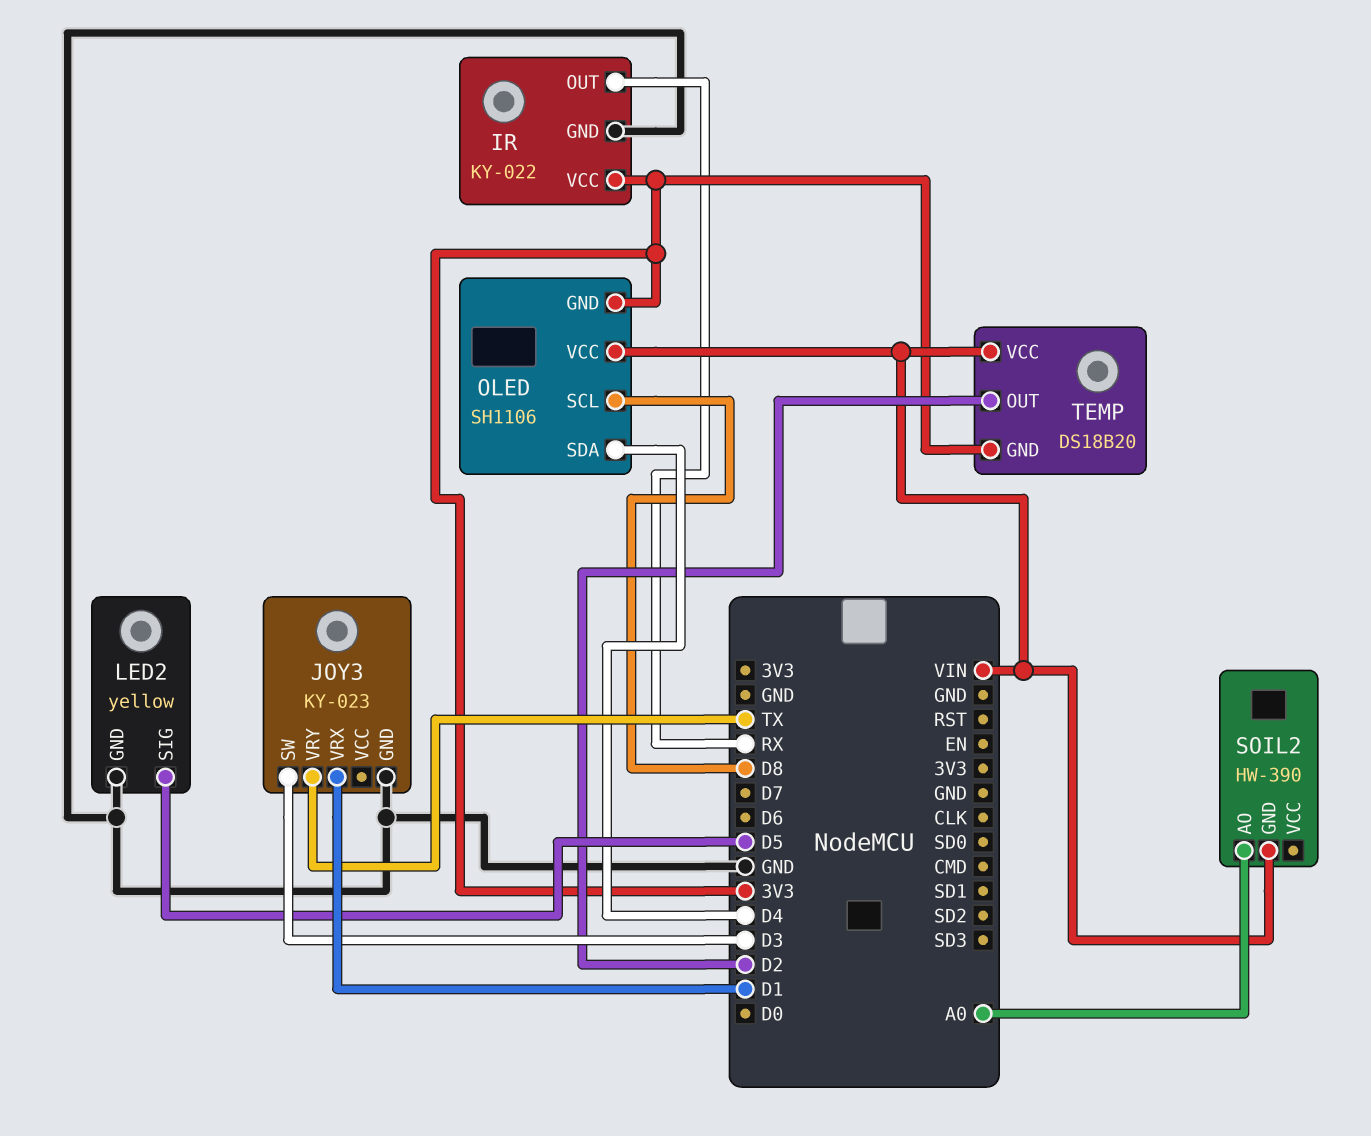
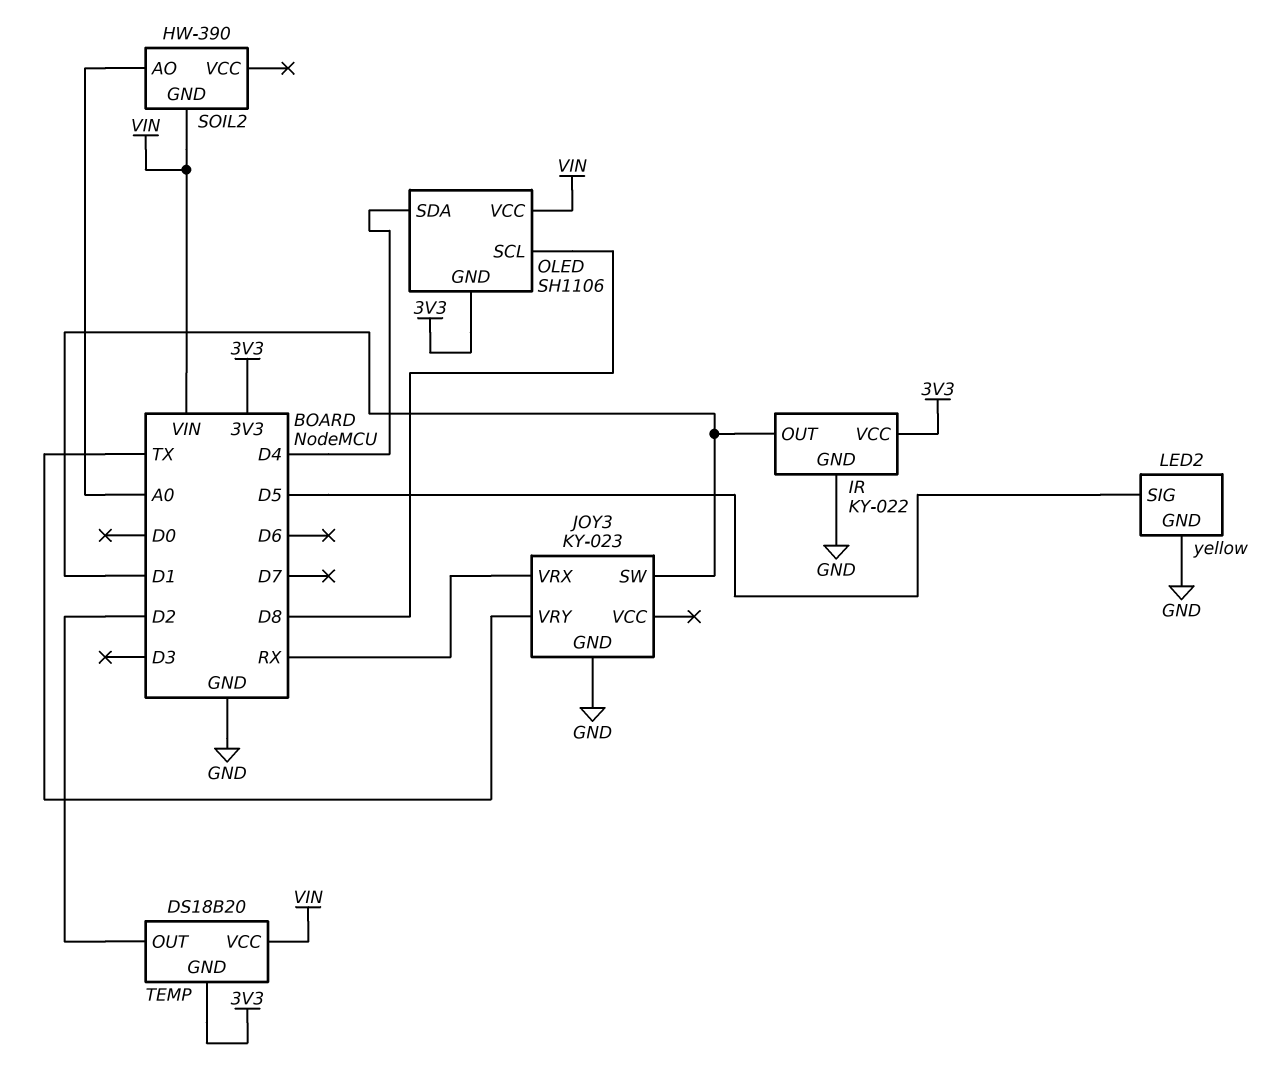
IR pin OUT: RX -> D1
JOY3 pin SW: D3 -> D1
JOY3 pin VRX: D1 -> RX

